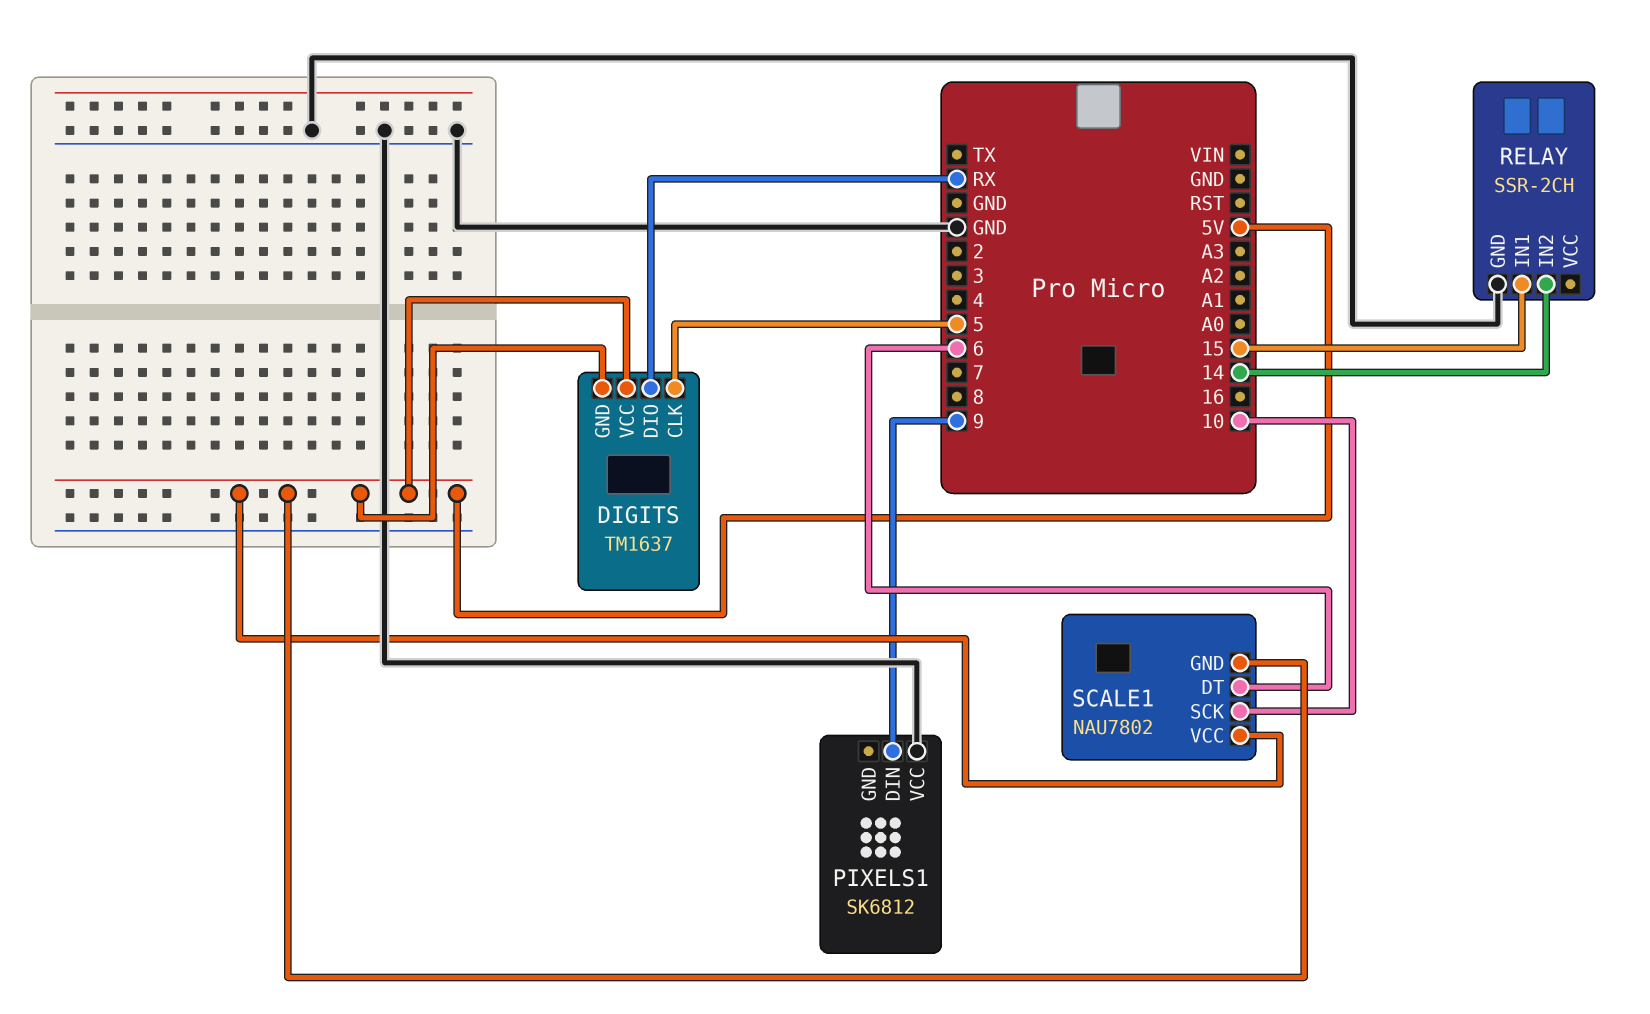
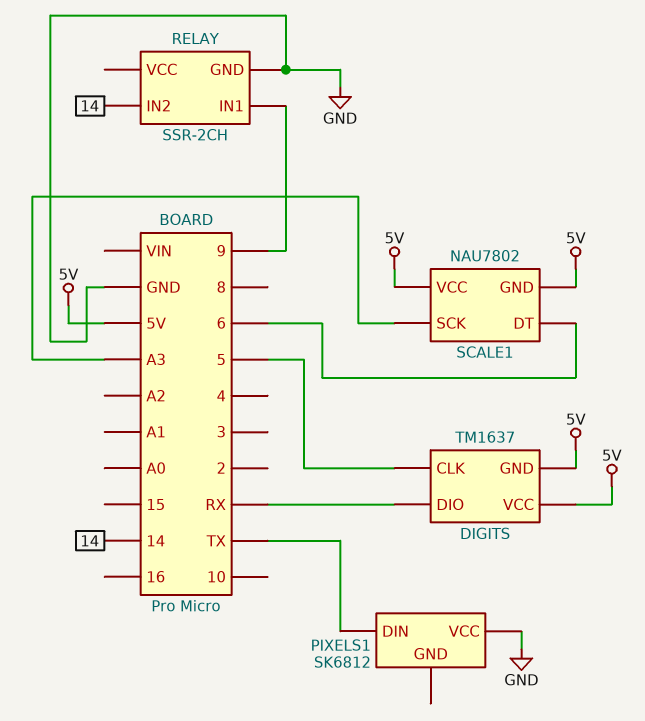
PIXELS1 pin DIN: 9 -> TX
RELAY pin IN1: 15 -> 9
SCALE1 pin SCK: 10 -> A3

